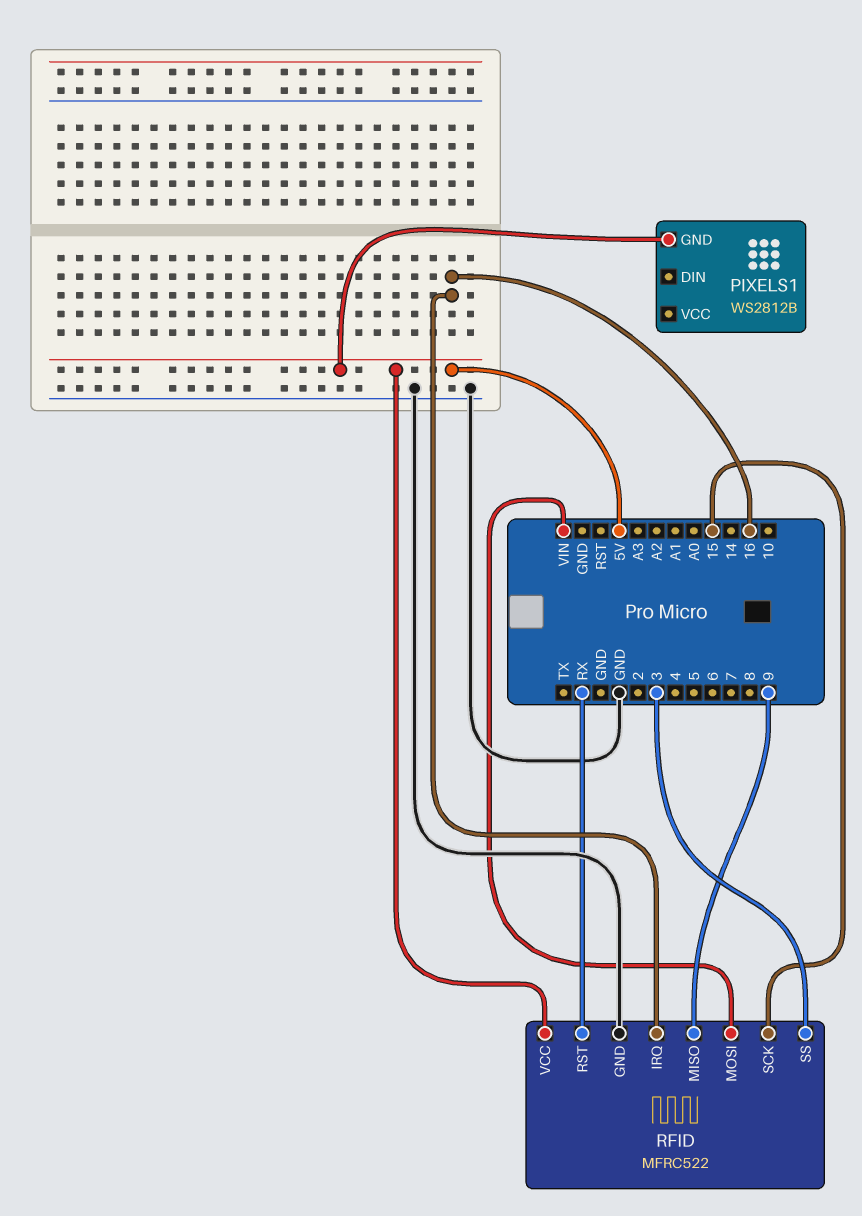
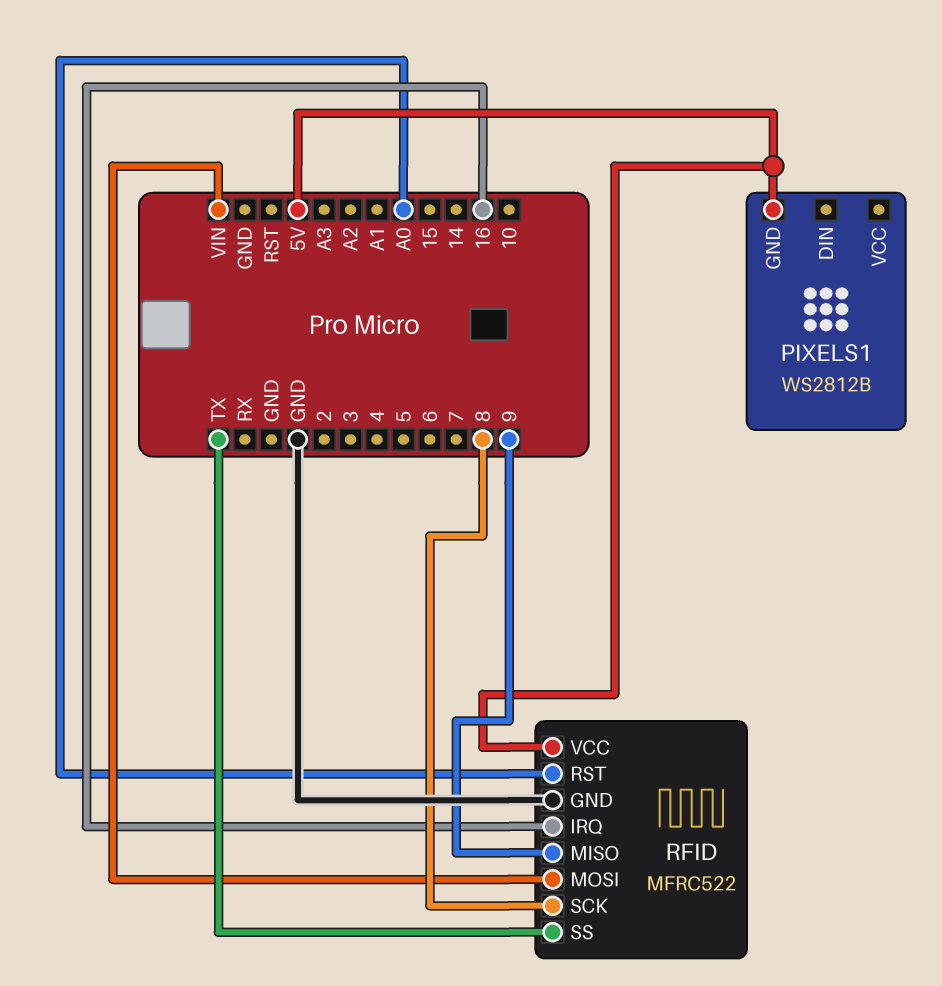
RFID pin RST: RX -> A0
RFID pin SCK: 15 -> 8
RFID pin SS: 3 -> TX

